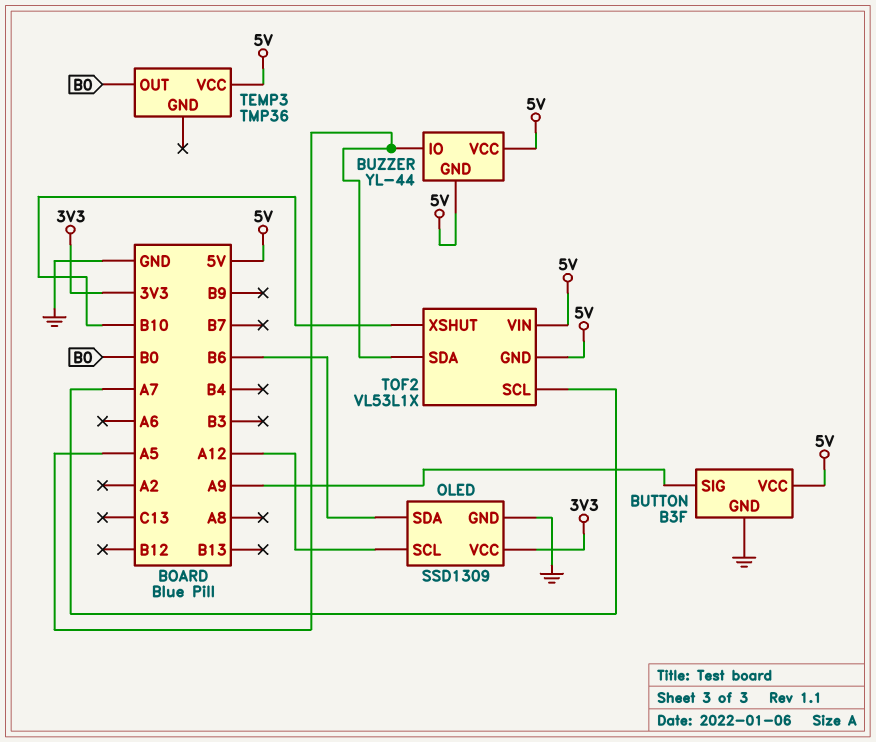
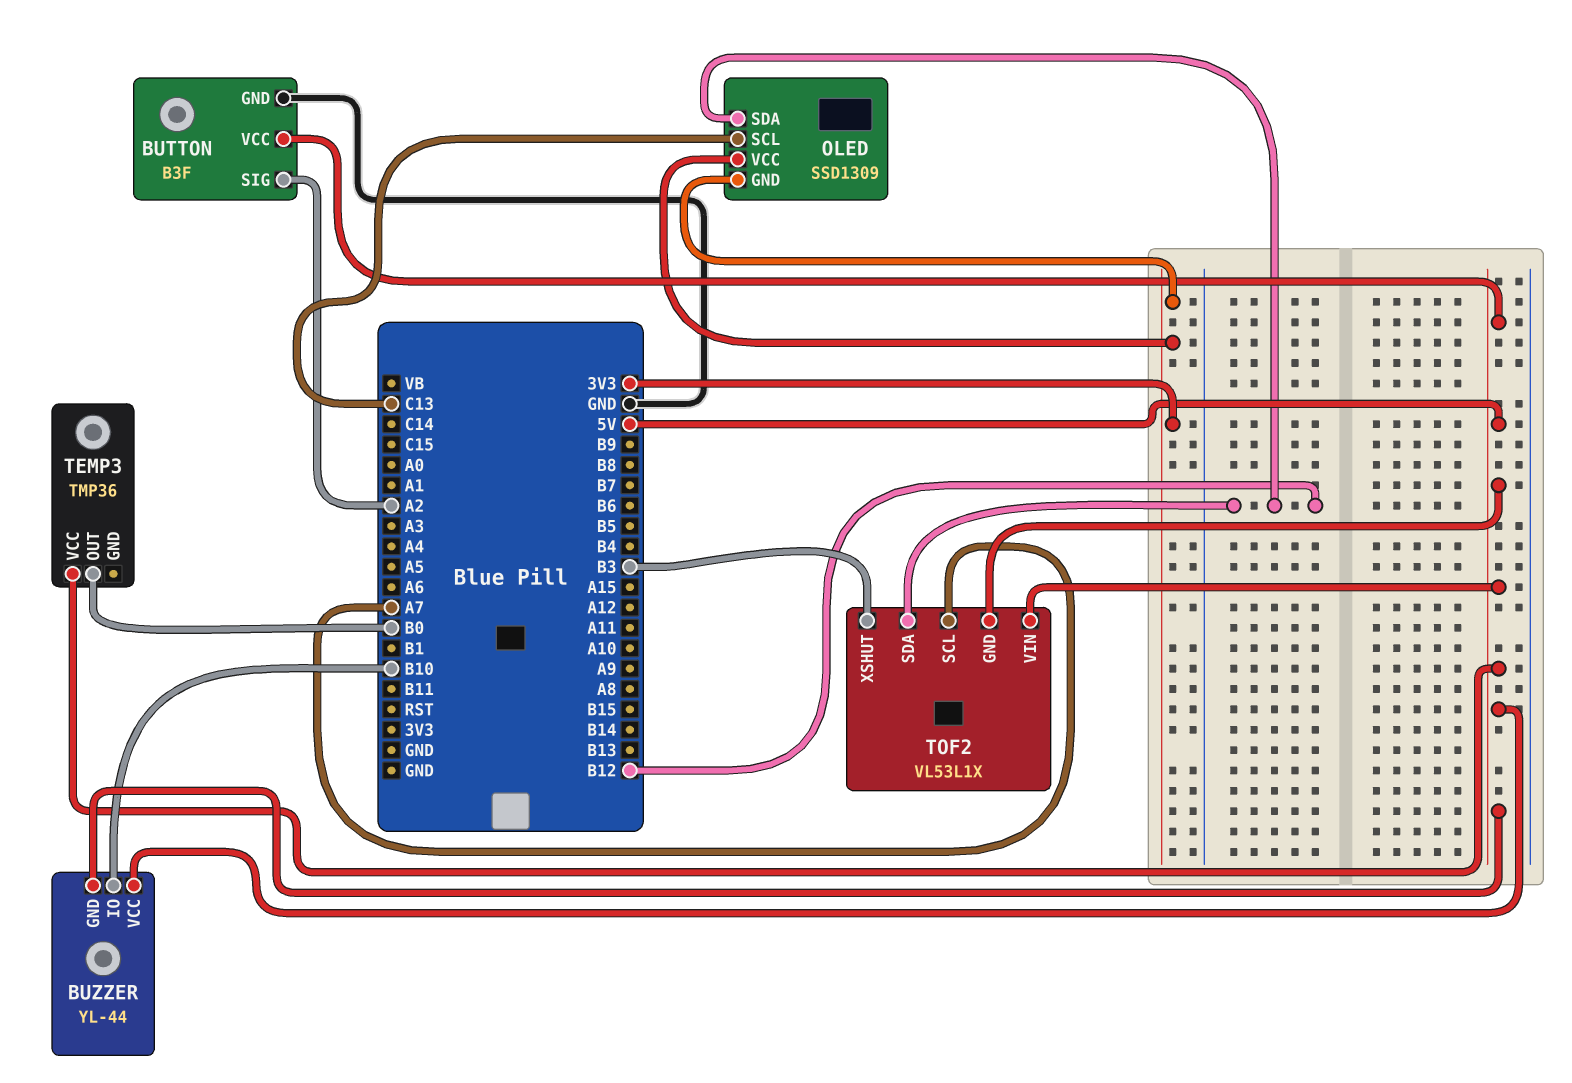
BUTTON pin SIG: A9 -> A2
BUZZER pin IO: A5 -> B10
OLED pin GND: GND -> 3V3
OLED pin SCL: A12 -> C13
OLED pin SDA: B6 -> B12
TOF2 pin SDA: A5 -> B12
TOF2 pin XSHUT: B10 -> B3

